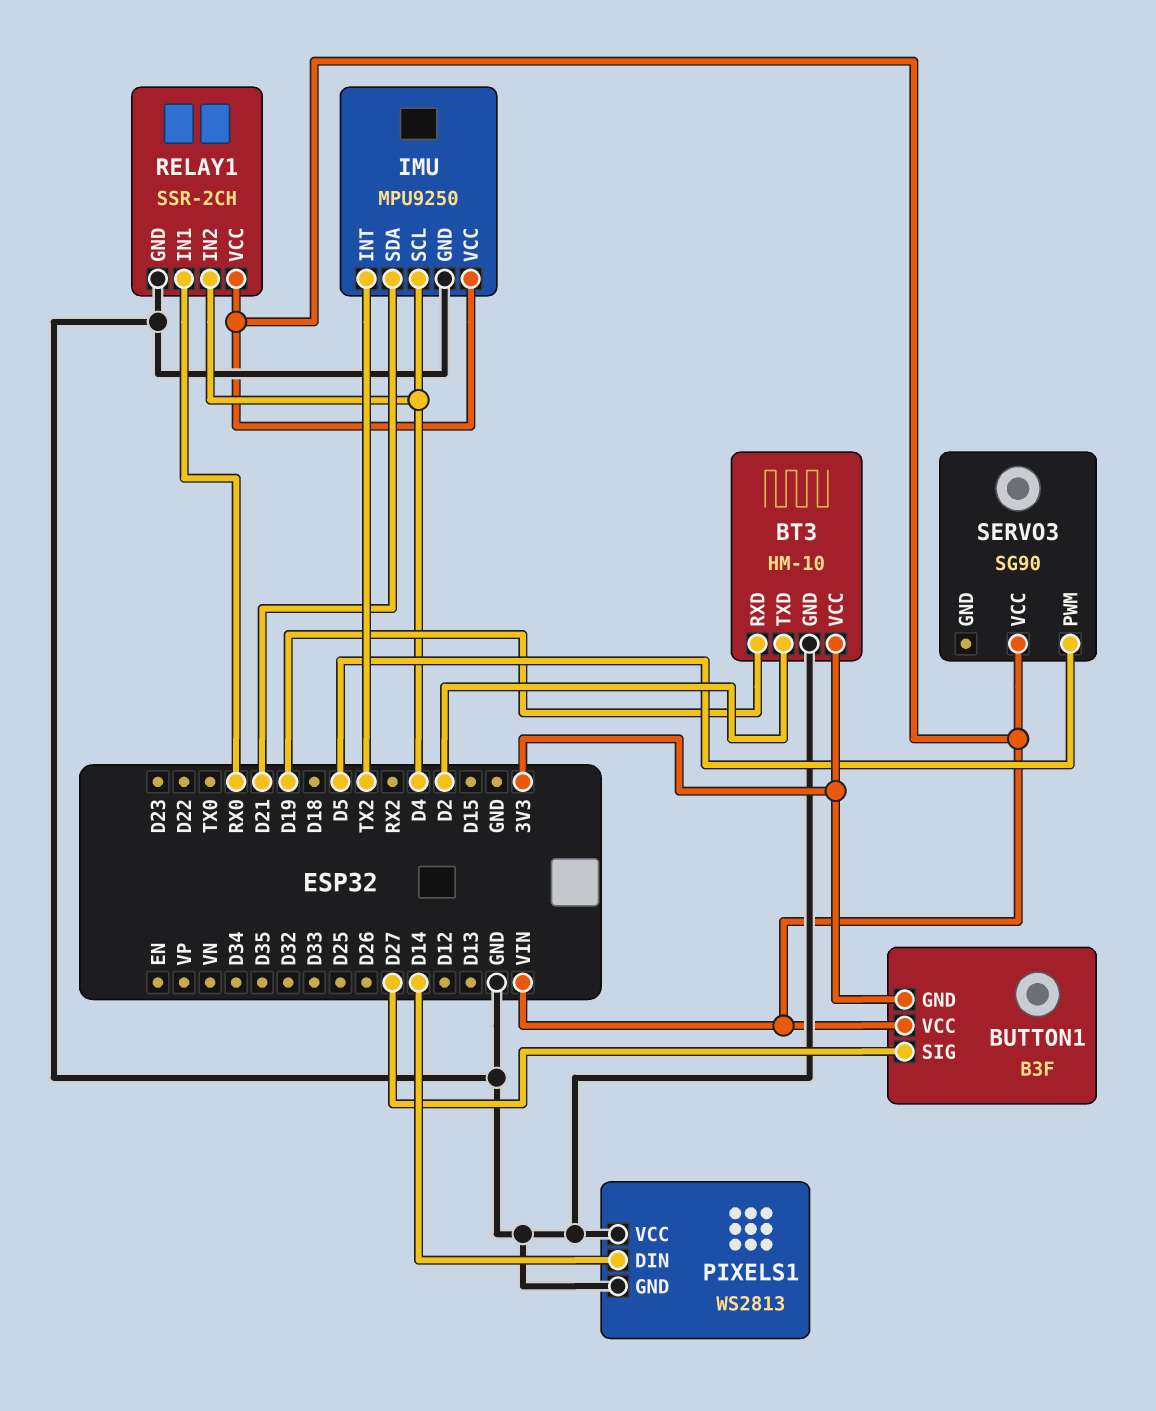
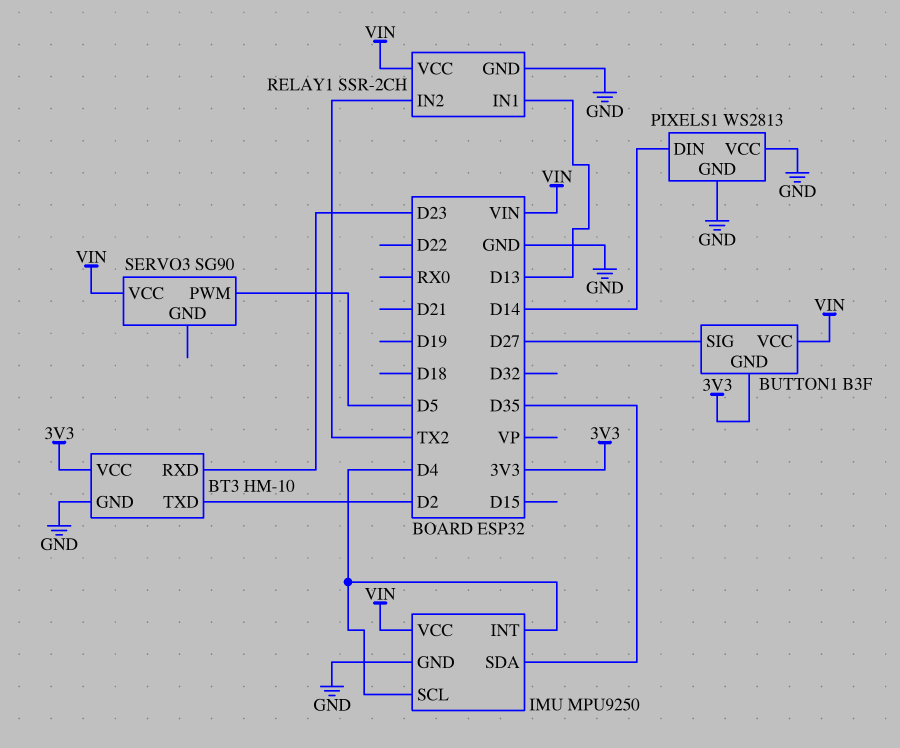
BT3 pin RXD: D19 -> D23
IMU pin INT: TX2 -> D4
IMU pin SDA: D21 -> D35
RELAY1 pin IN1: RX0 -> D13
RELAY1 pin IN2: D4 -> TX2

